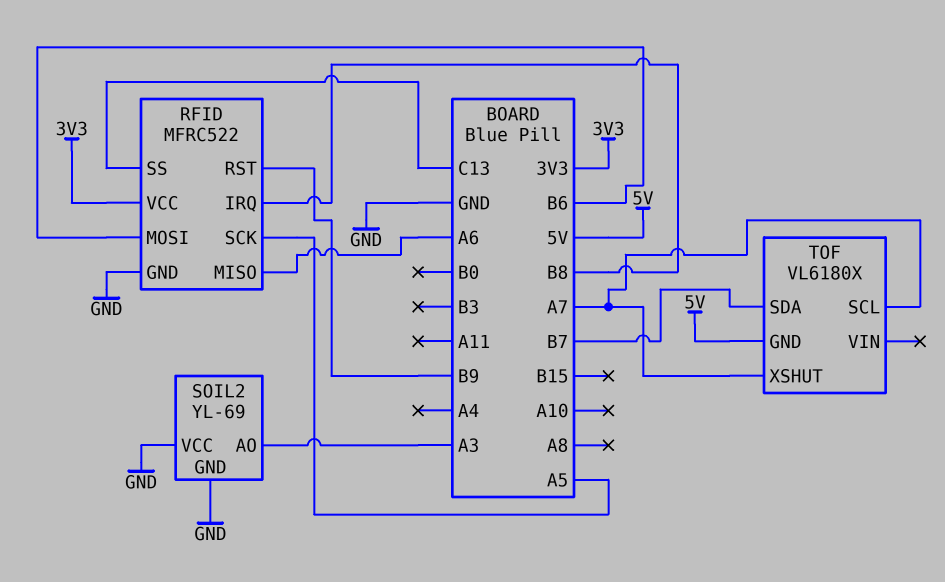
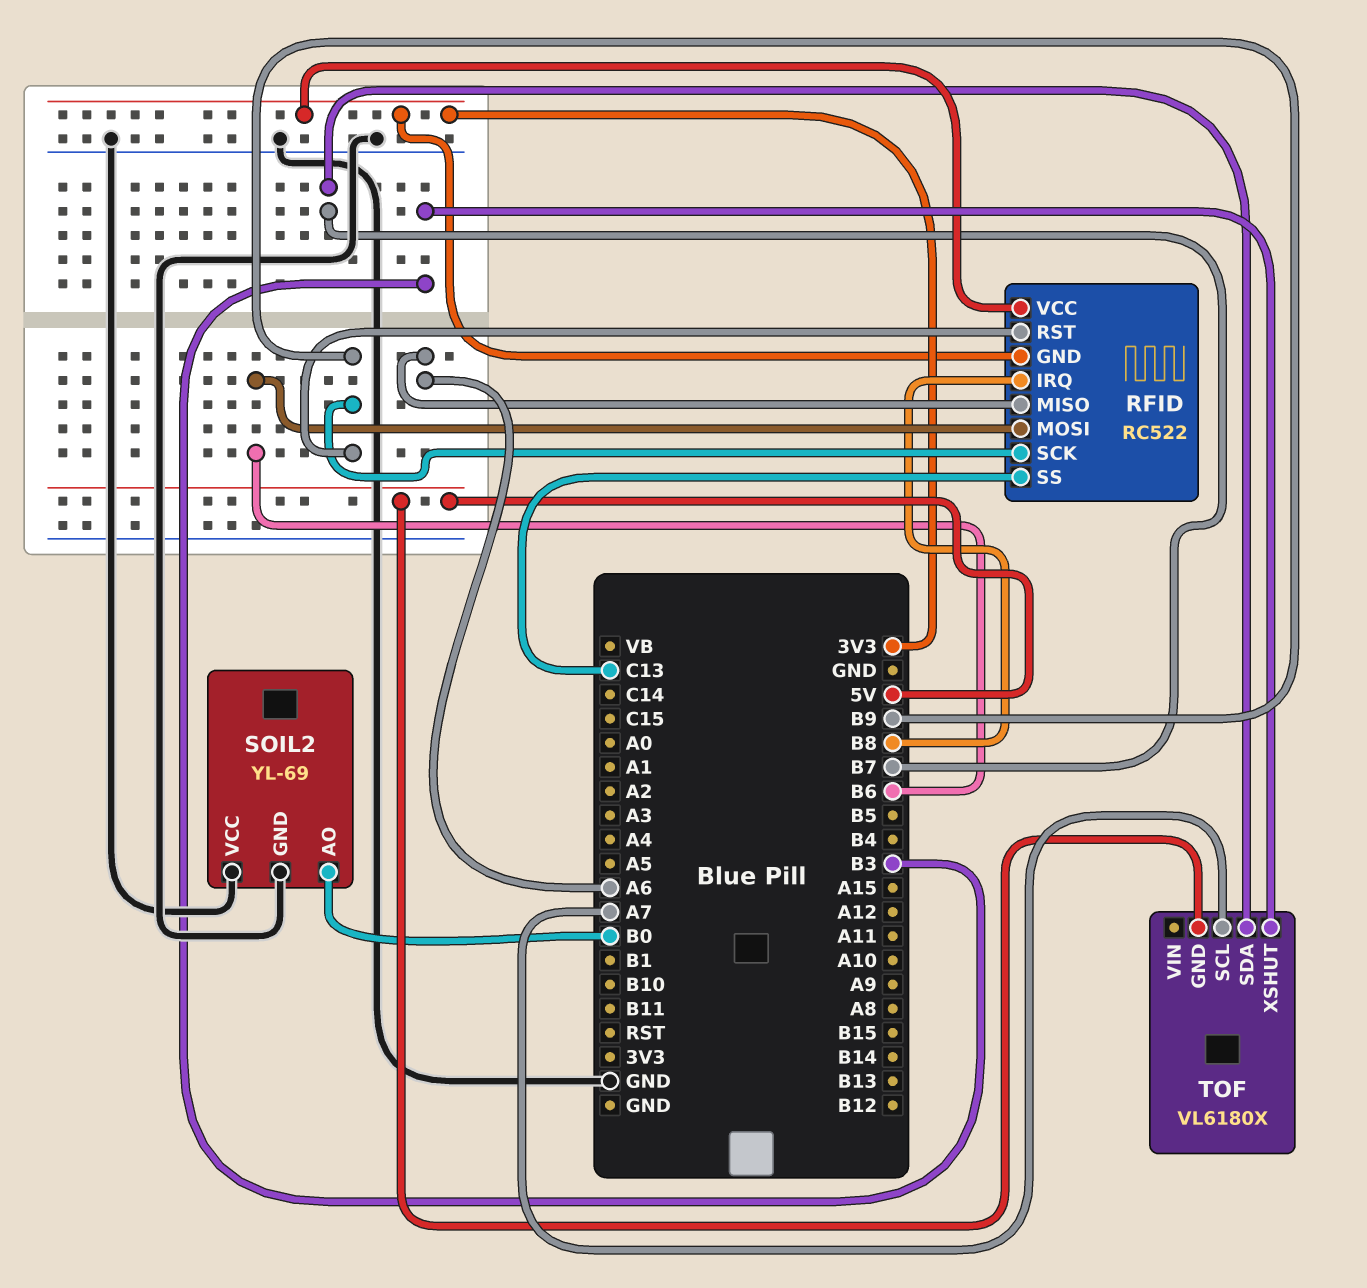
RFID: MFRC522 -> RC522
RFID pin GND: GND -> 3V3
RFID pin SCK: A5 -> B9
SOIL2 pin AO: A3 -> B0
TOF pin XSHUT: A7 -> B3

